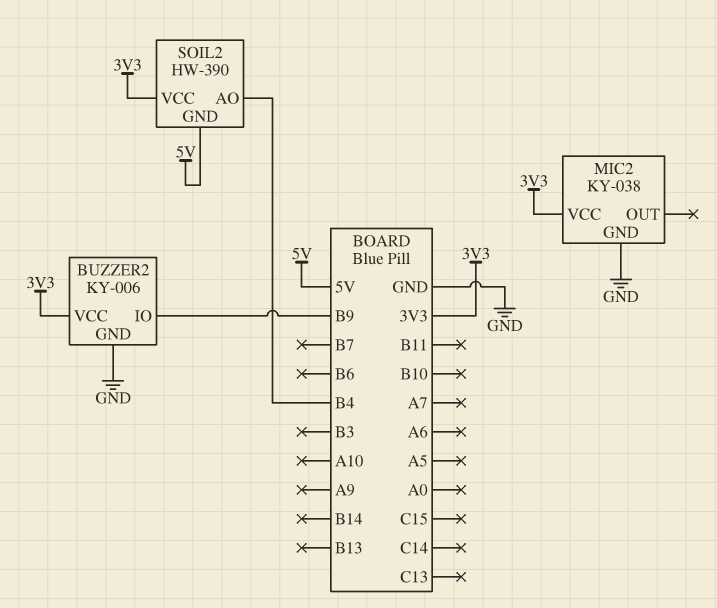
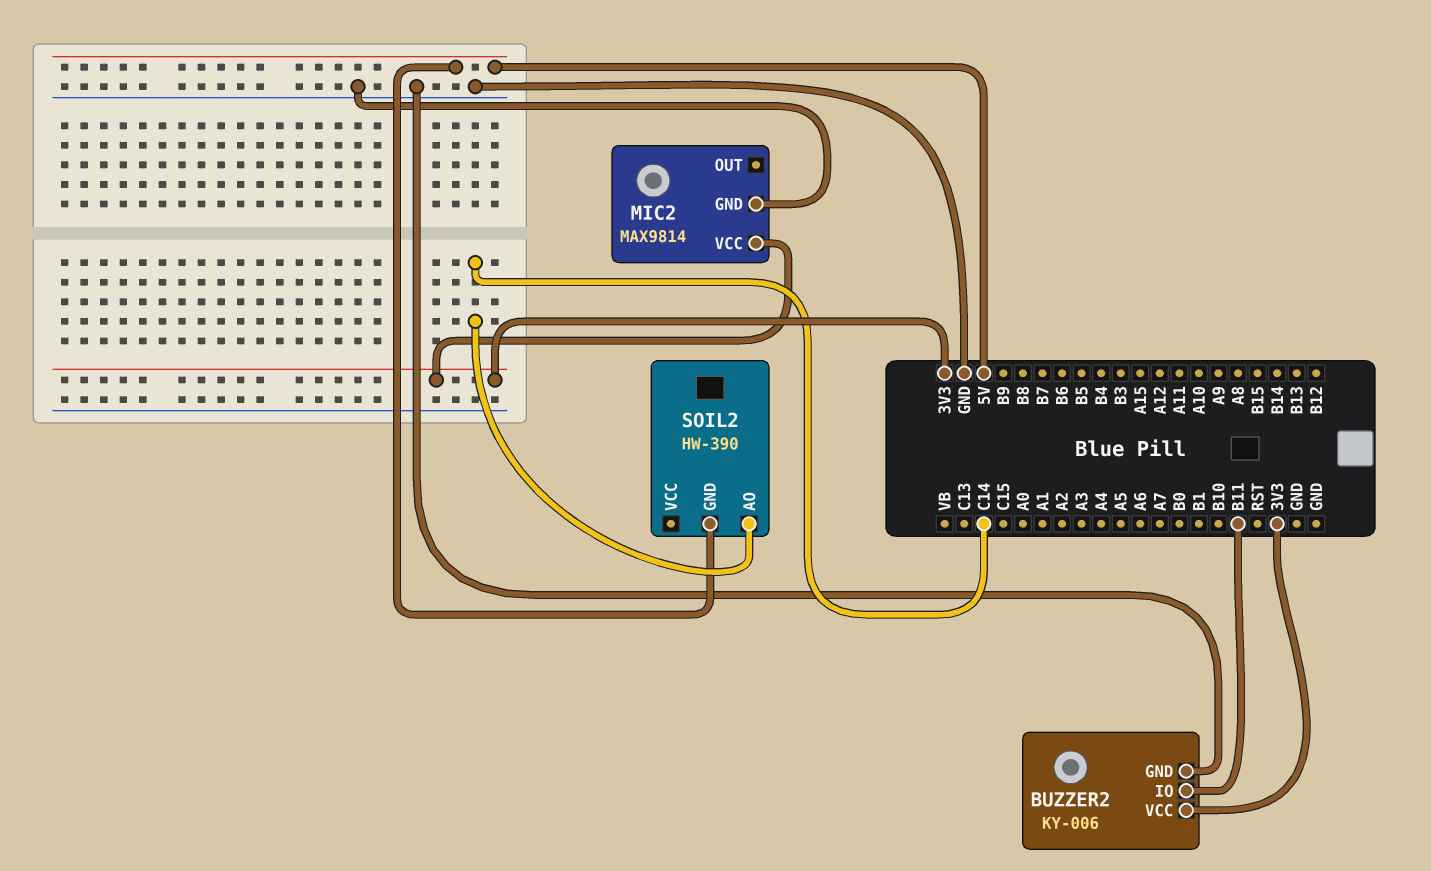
BUZZER2 pin IO: B9 -> B11
MIC2: KY-038 -> MAX9814
SOIL2 pin AO: B4 -> C14
SOIL2 pin VCC: 3V3 -> none

